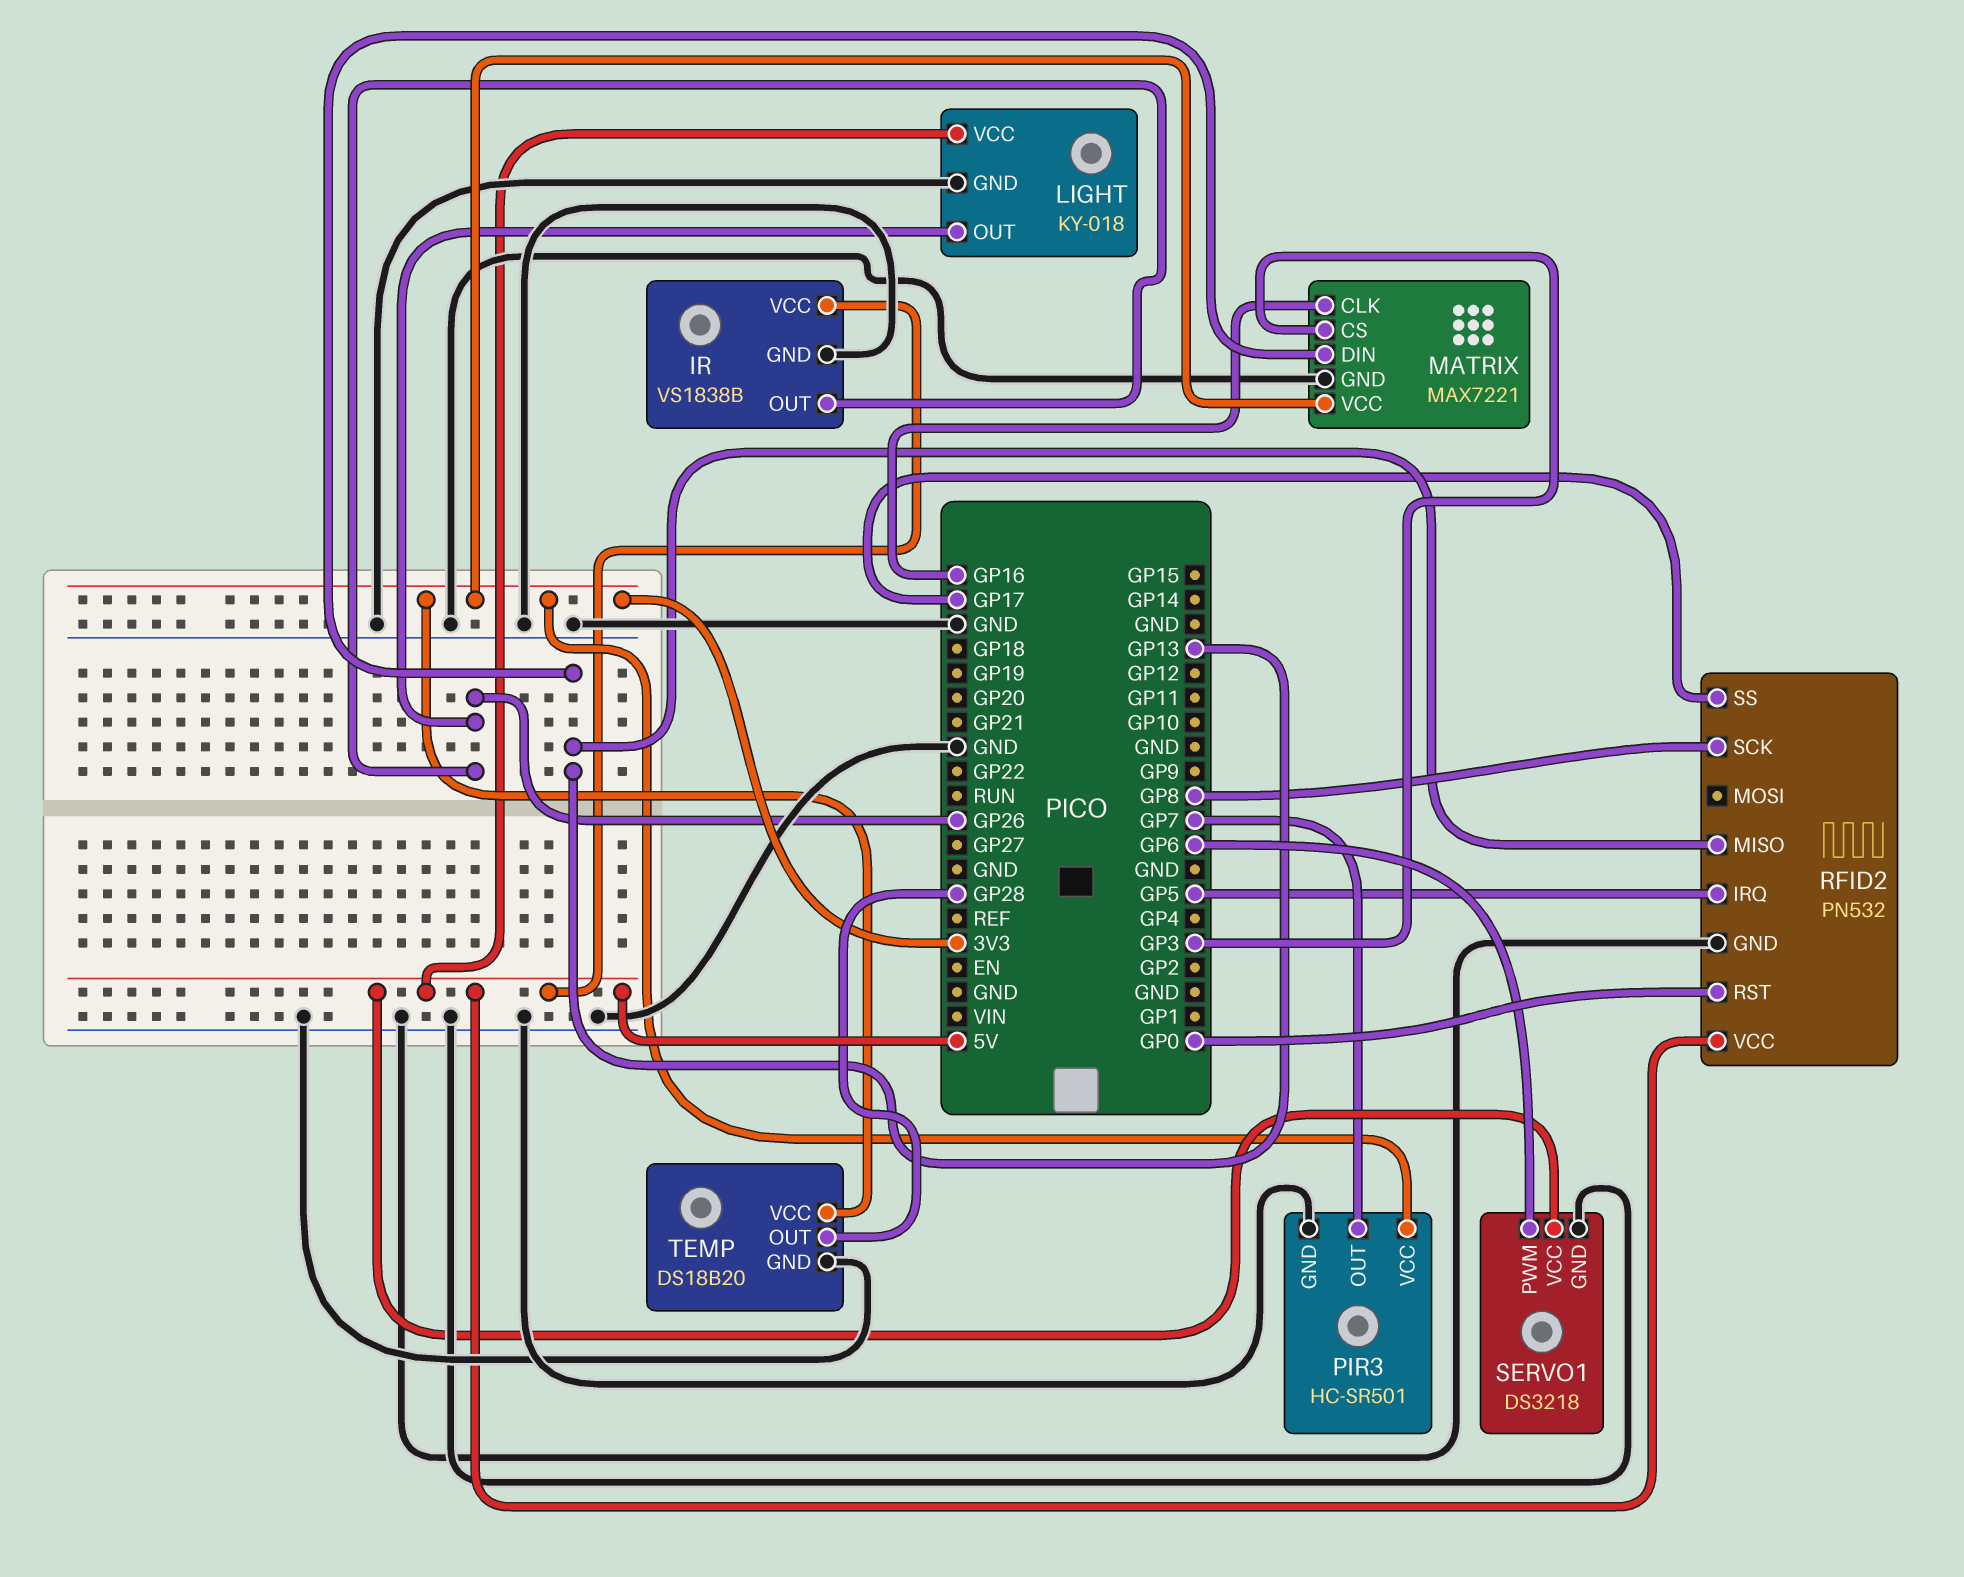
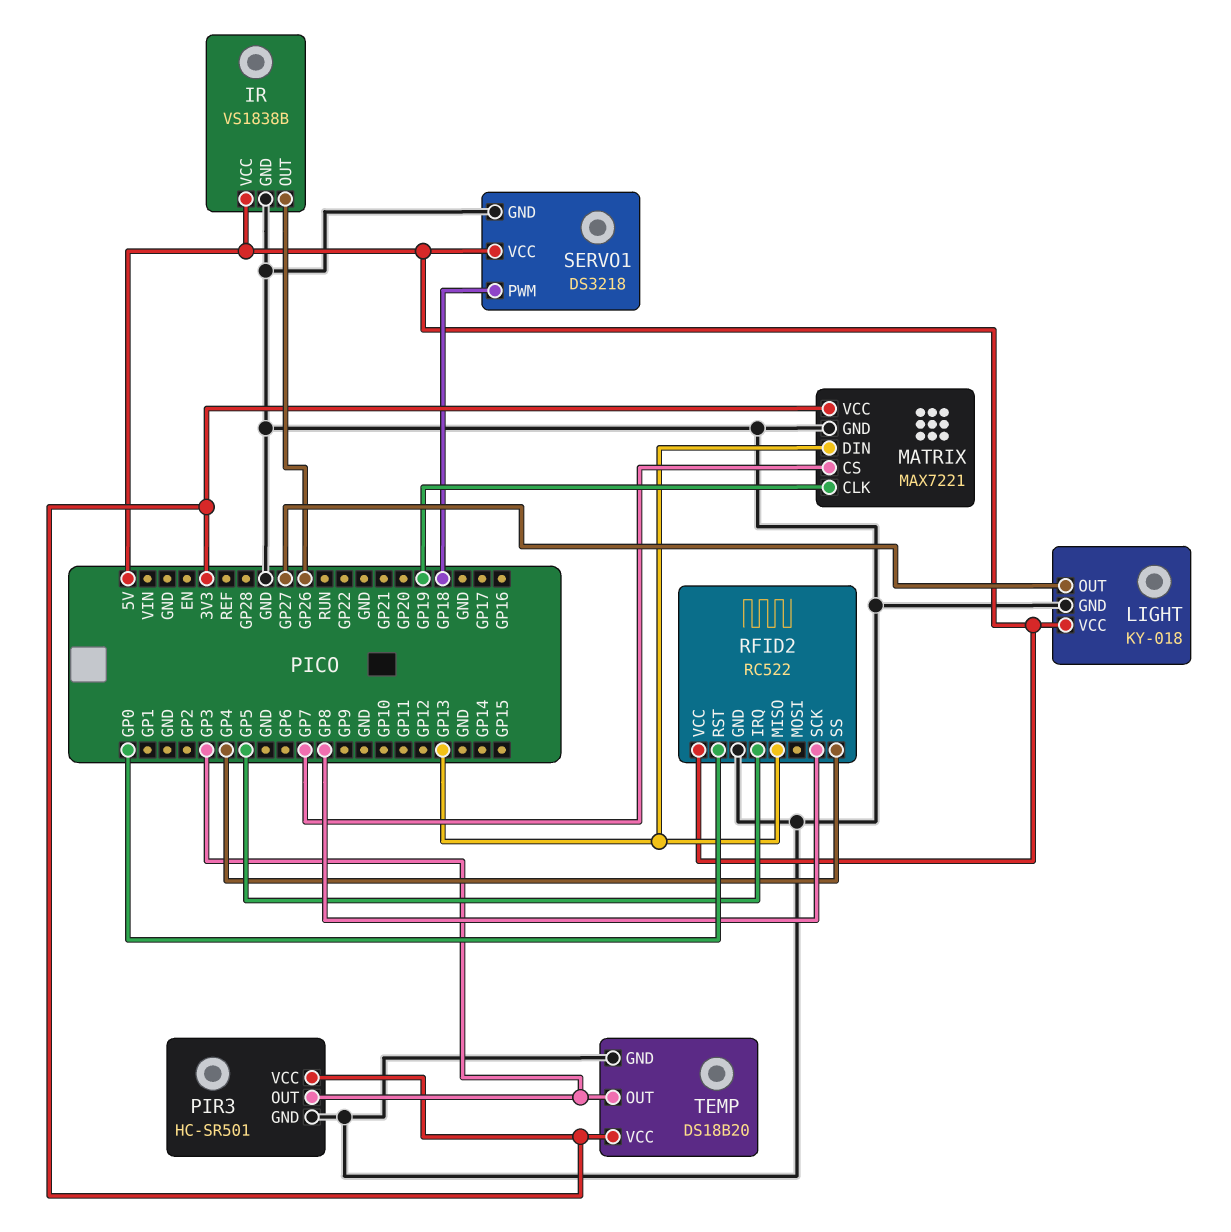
LIGHT pin OUT: GP26 -> GP27
MATRIX pin CLK: GP16 -> GP19
MATRIX pin CS: GP3 -> GP7
PIR3 pin OUT: GP7 -> GP3
RFID2: PN532 -> RC522
RFID2 pin SS: GP17 -> GP4
SERVO1 pin PWM: GP6 -> GP18
TEMP pin OUT: GP28 -> GP3

